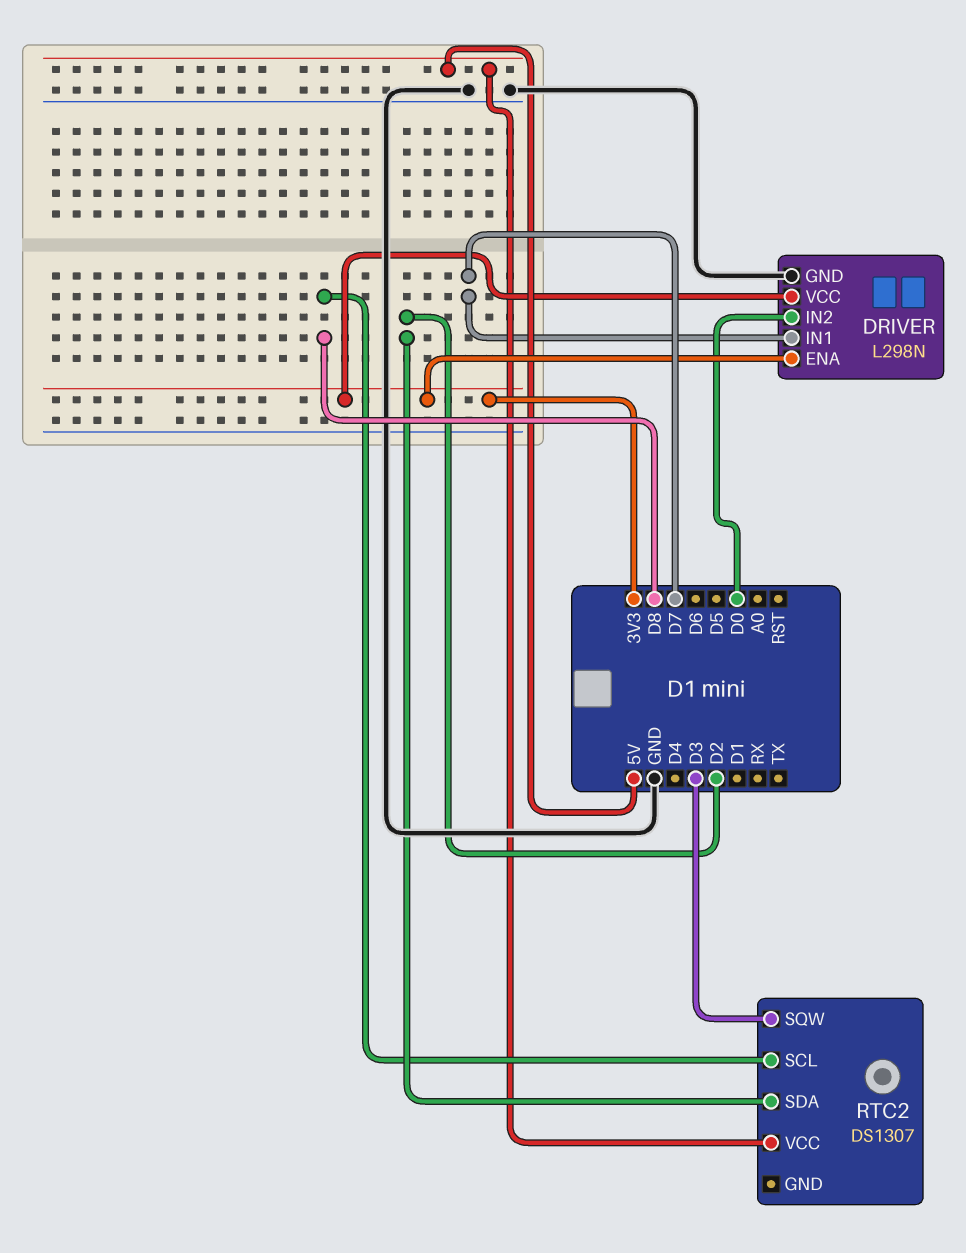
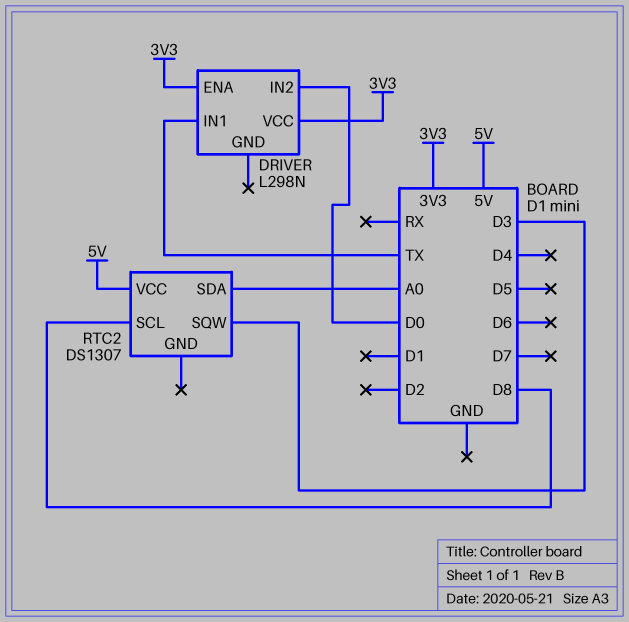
DRIVER pin GND: GND -> none
DRIVER pin IN1: D7 -> TX
RTC2 pin SDA: D2 -> A0

